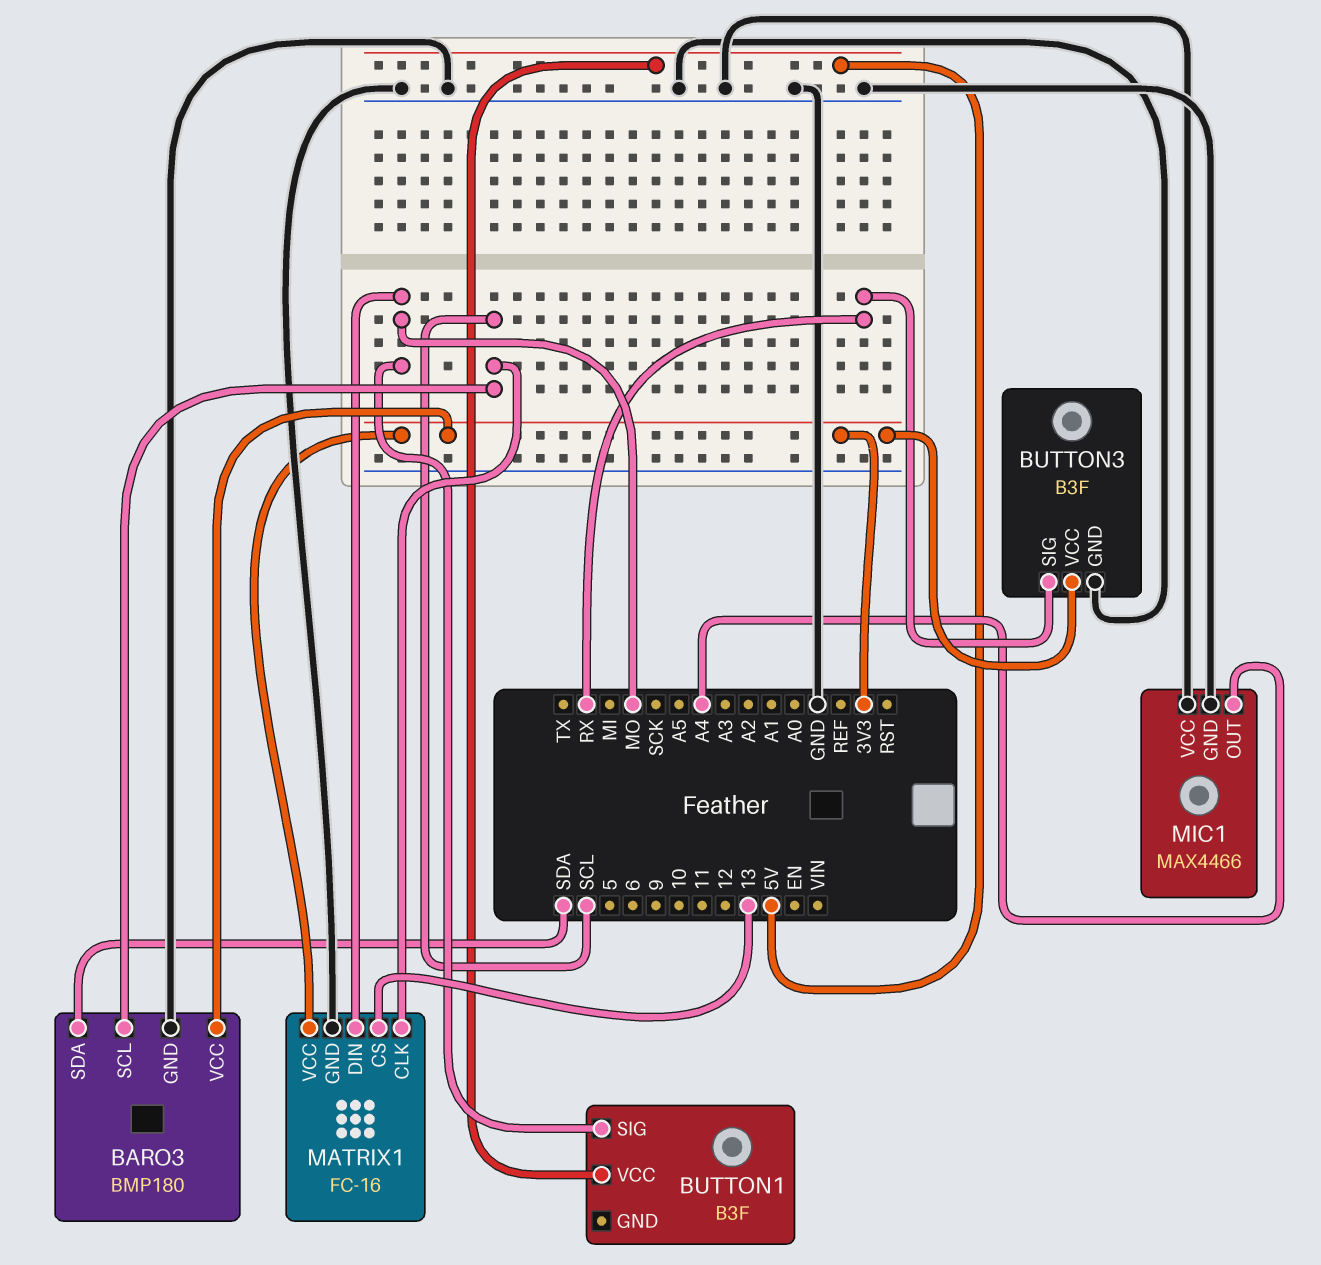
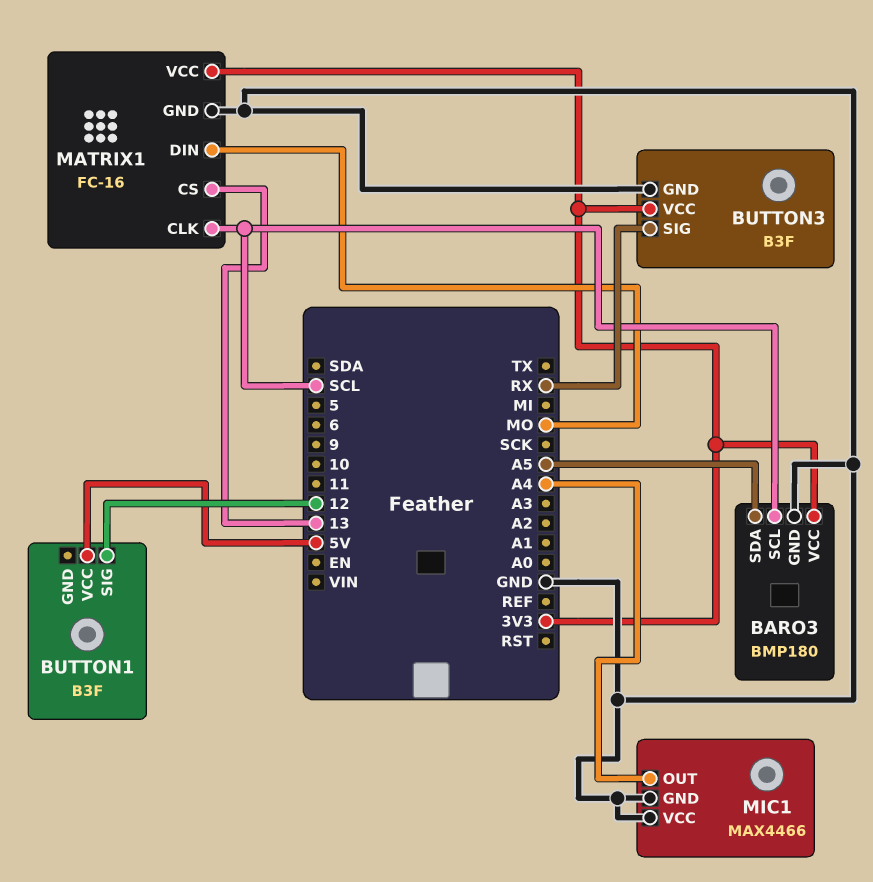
BARO3 pin SDA: SDA -> A5
BUTTON1 pin SIG: MO -> 12

